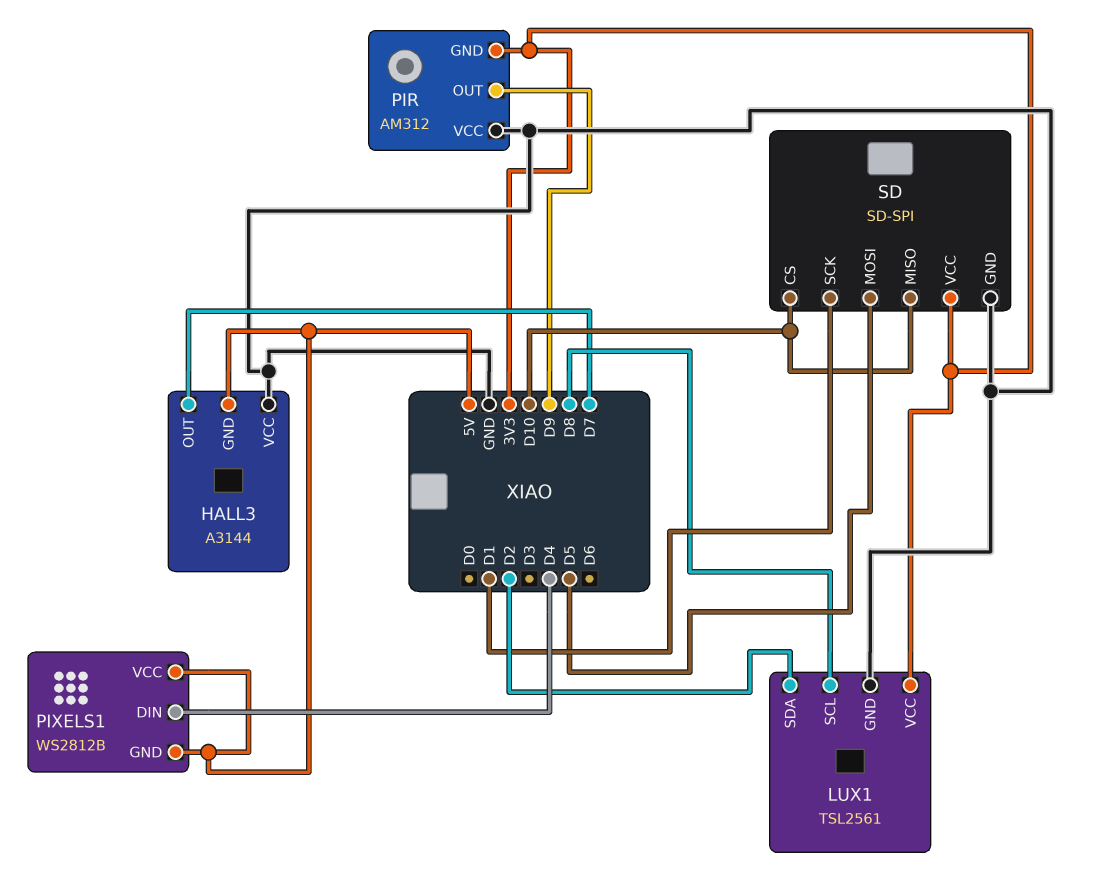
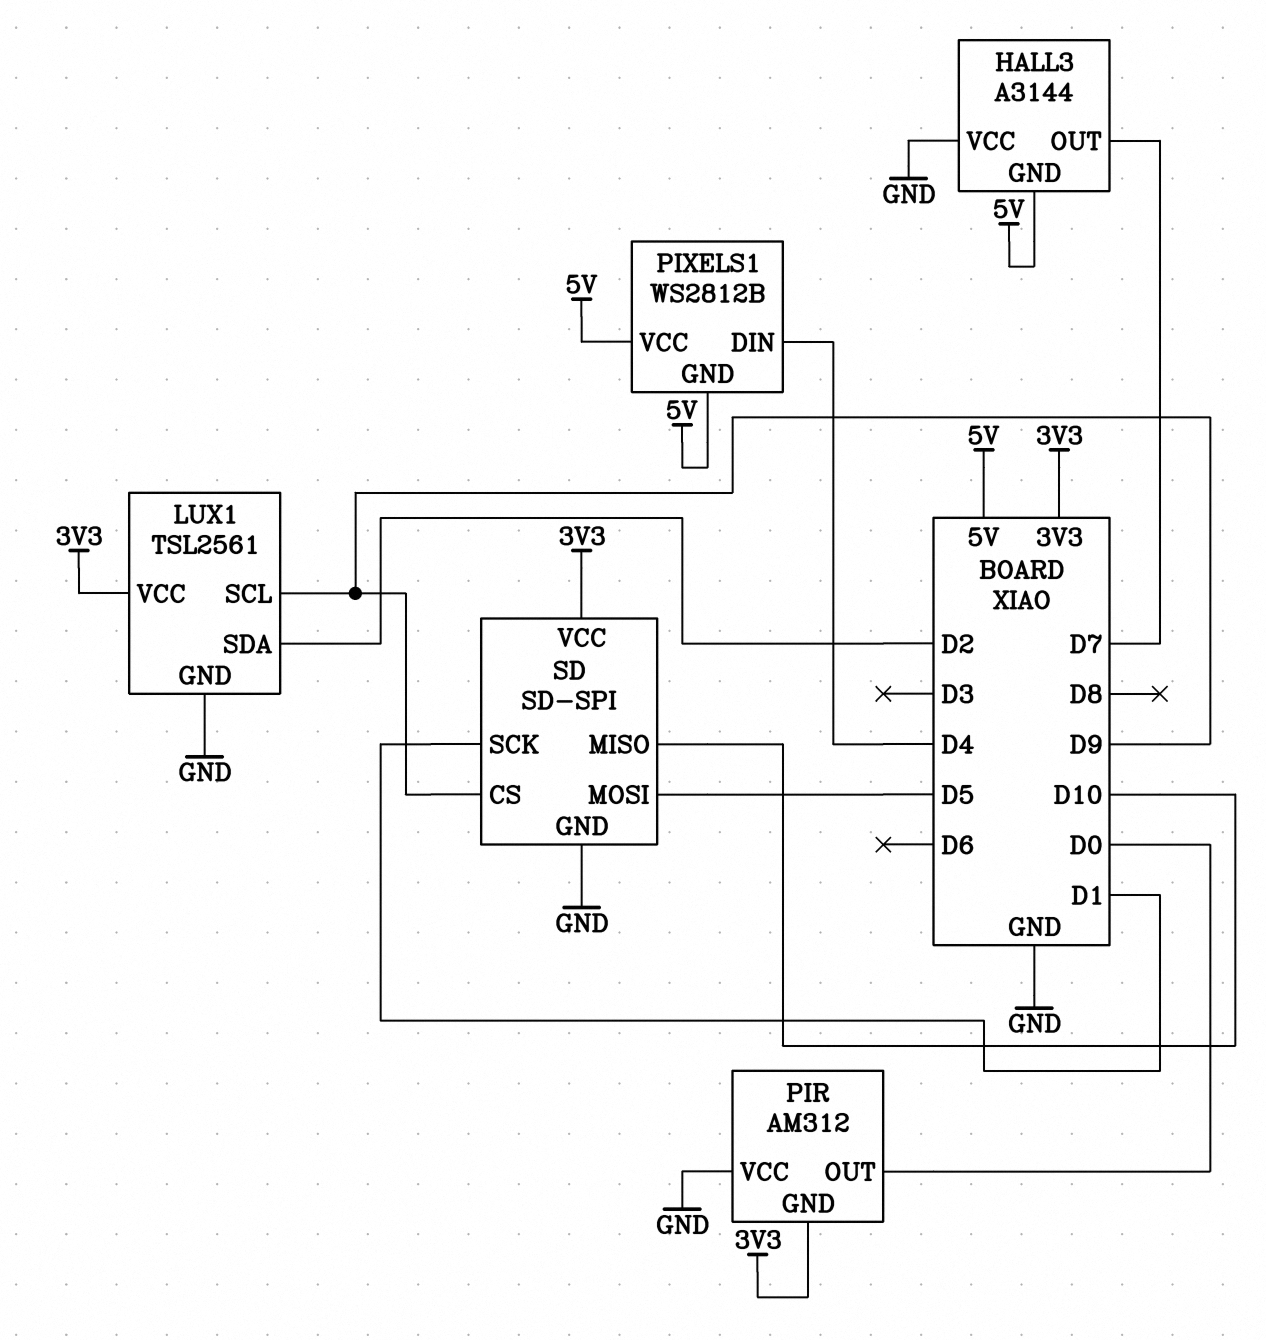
LUX1 pin SCL: D8 -> D9
PIR pin OUT: D9 -> D0
SD pin CS: D10 -> D9

